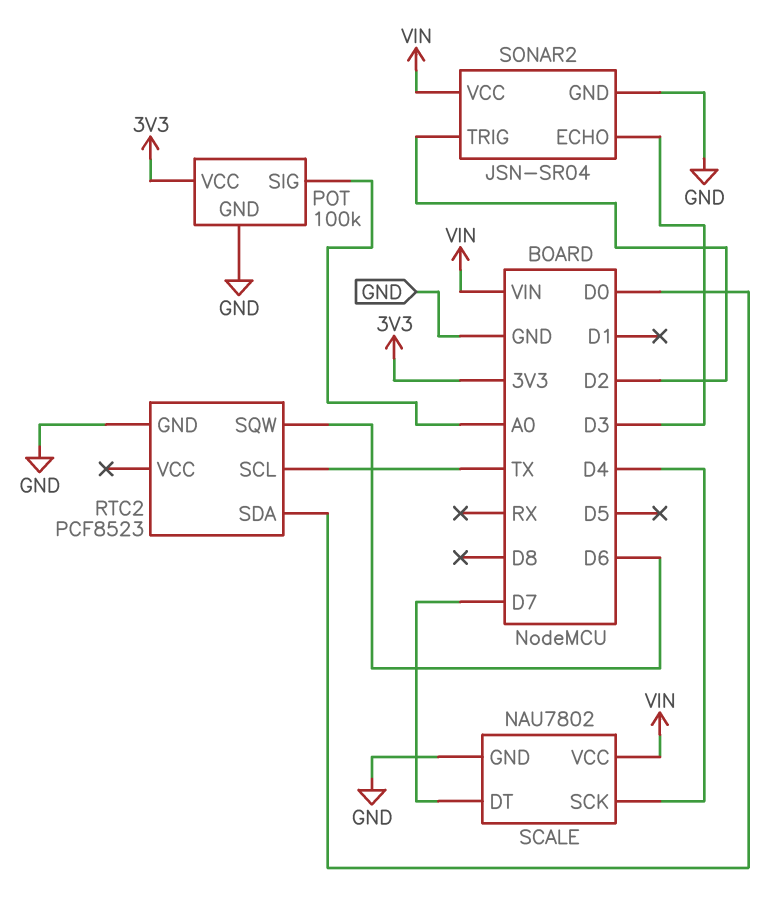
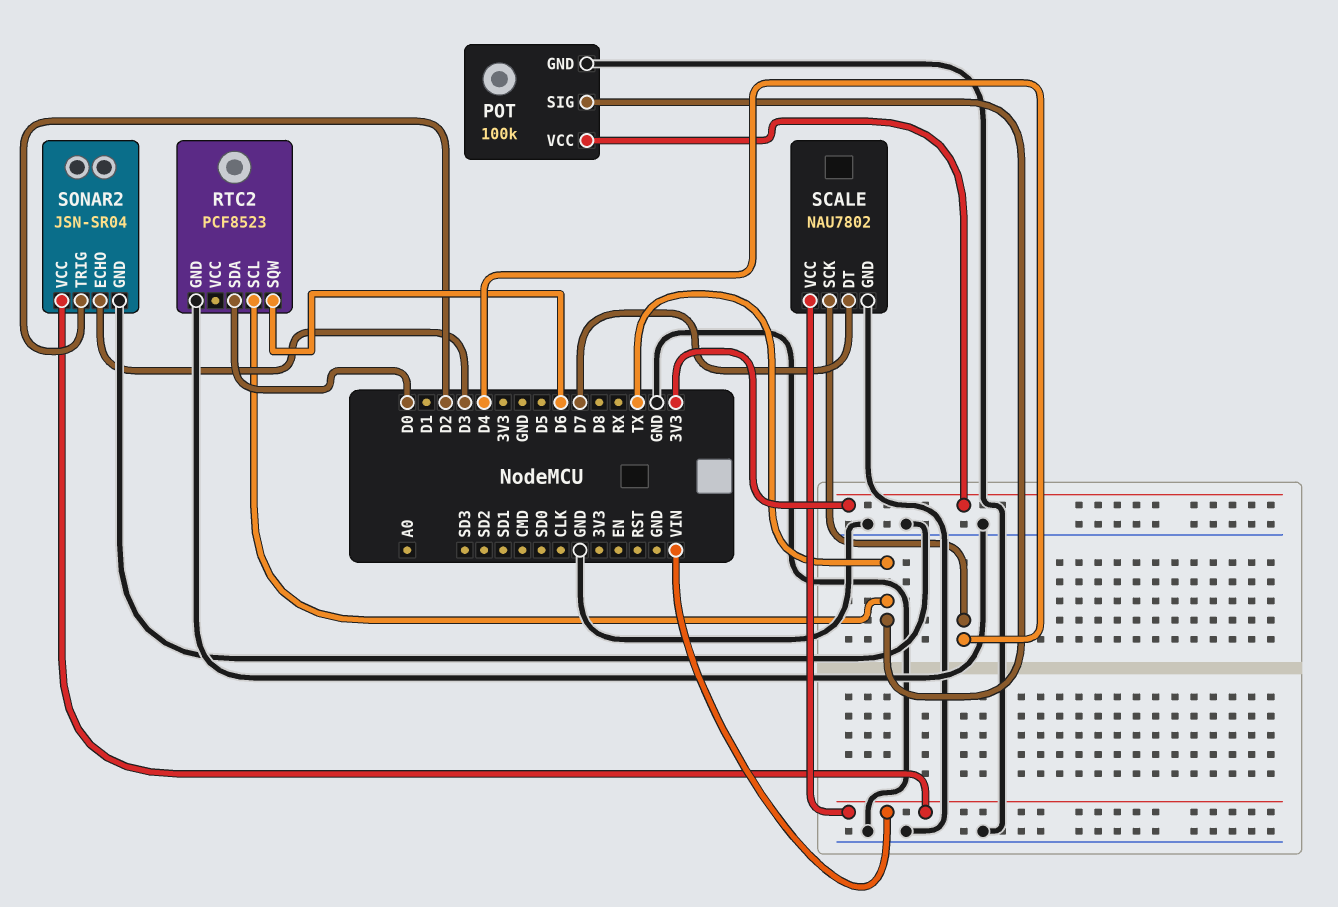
POT pin SIG: A0 -> TX

